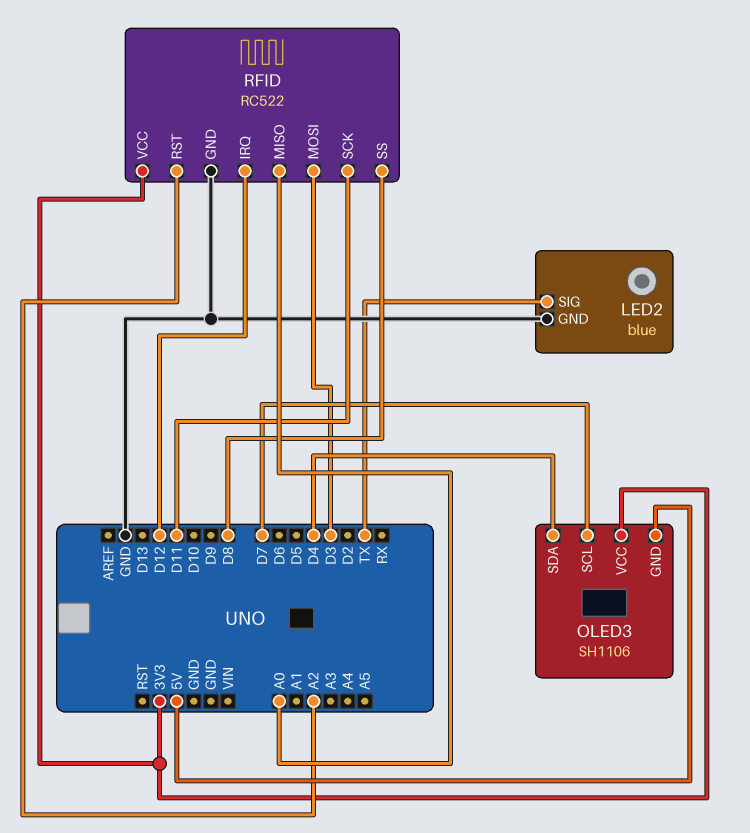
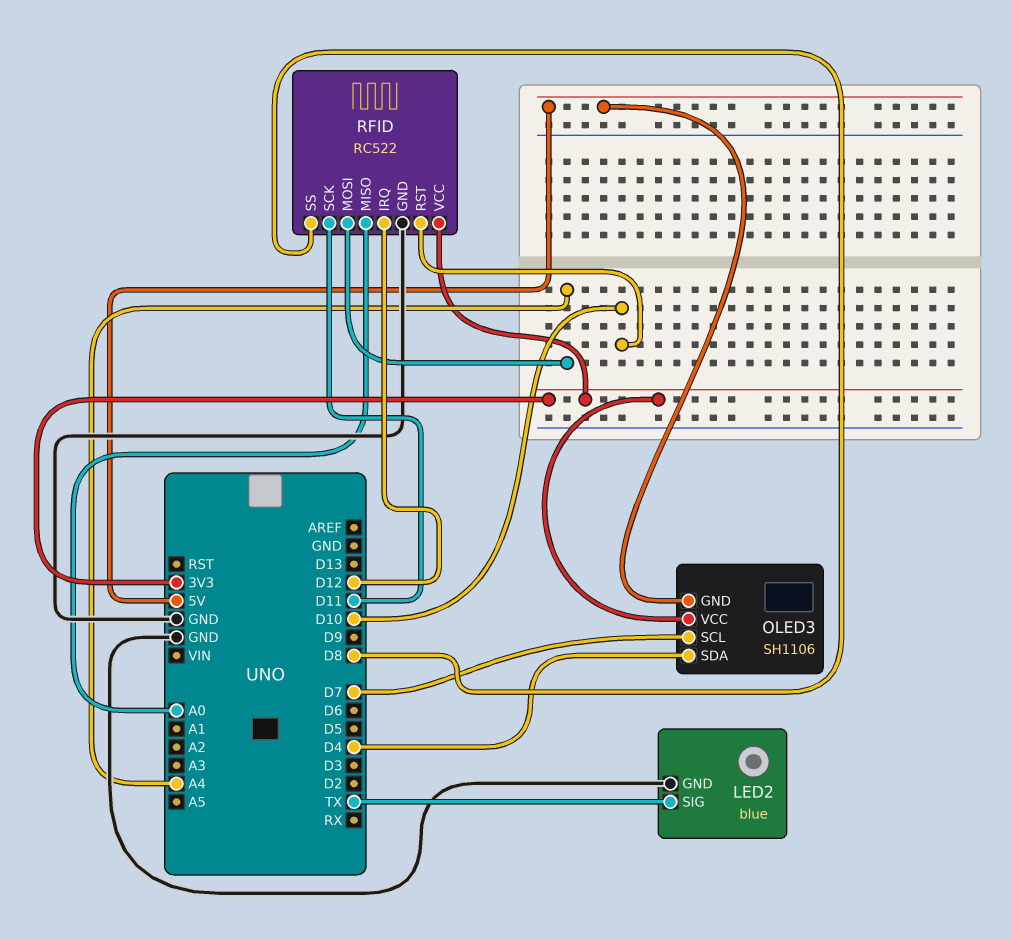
RFID pin MOSI: D3 -> A4
RFID pin RST: A2 -> D10

